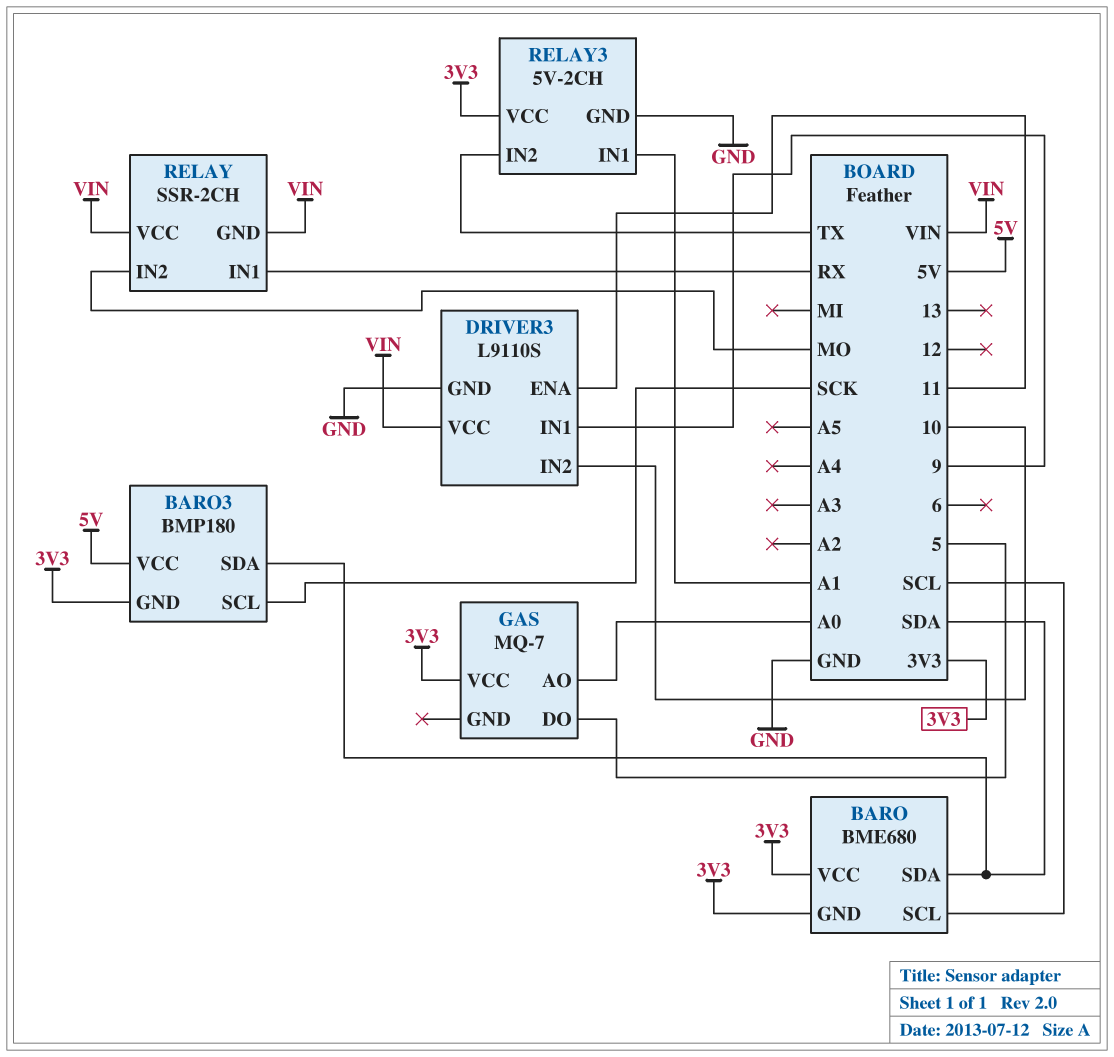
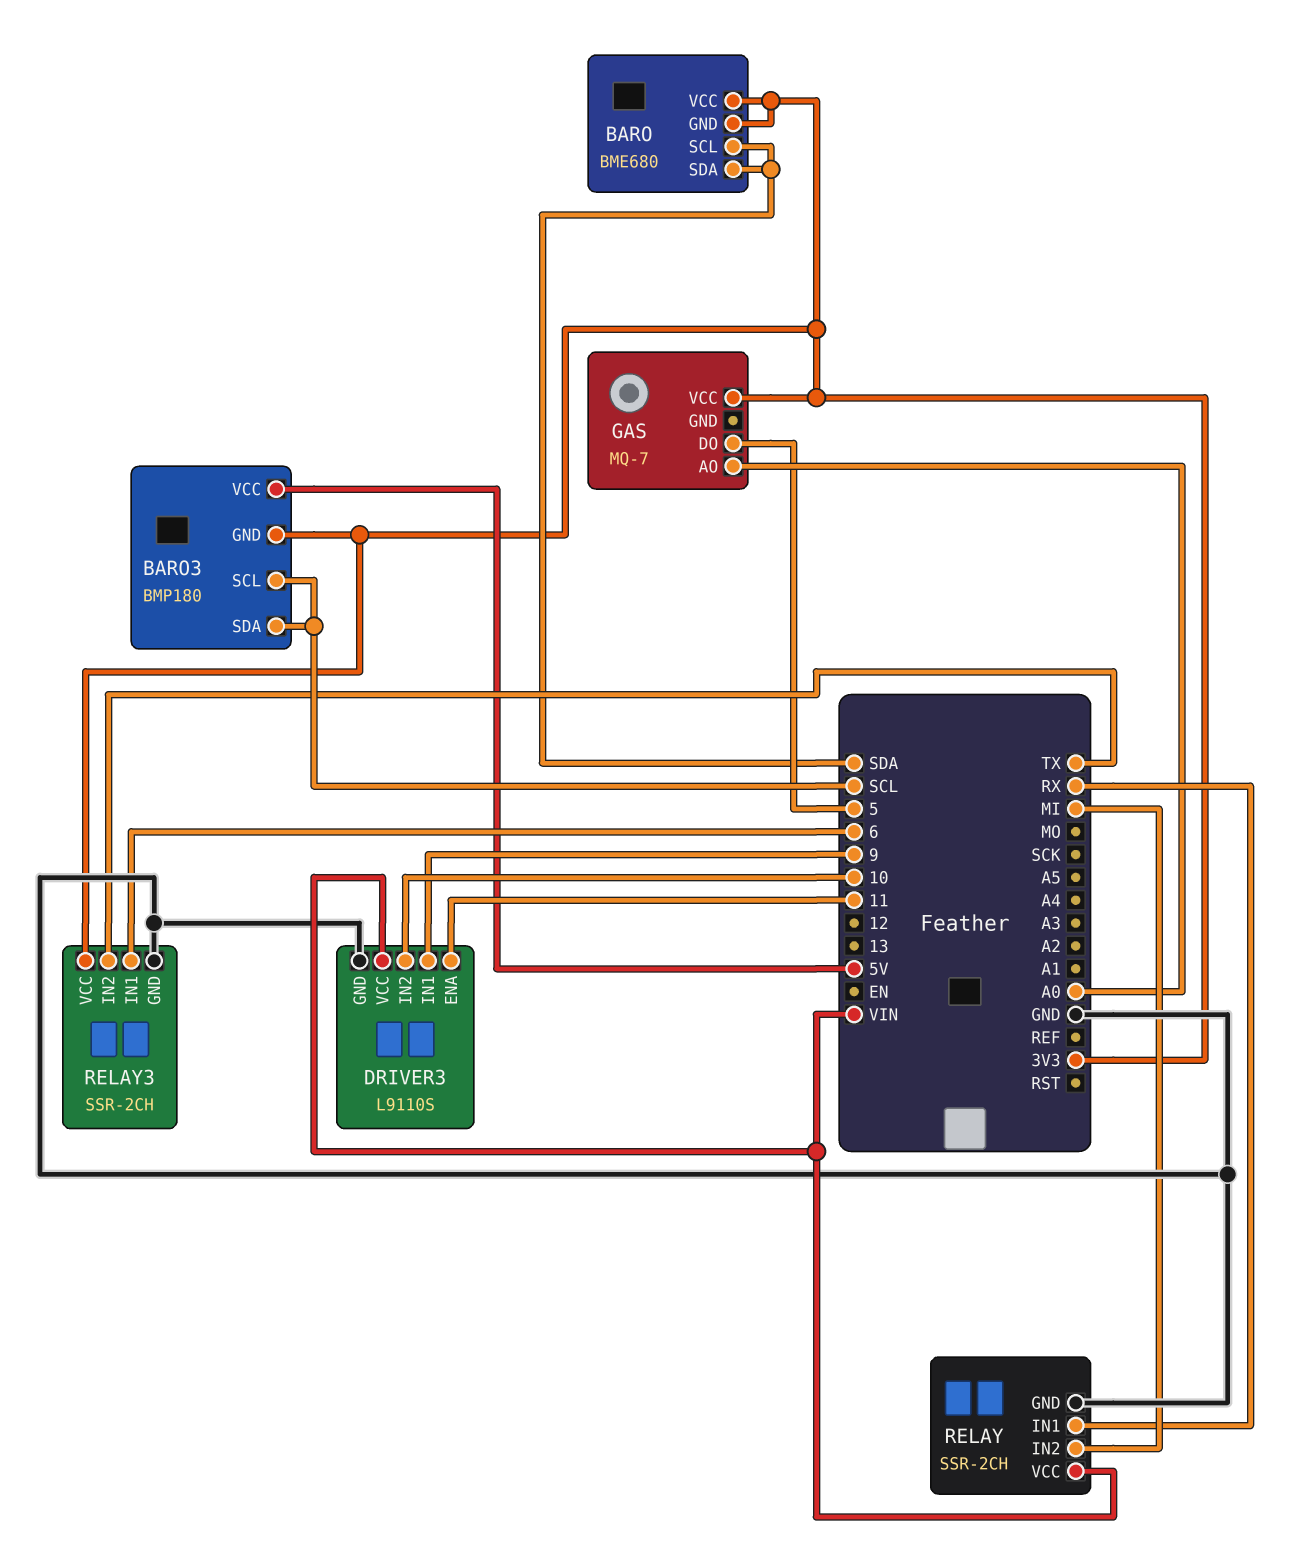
BARO pin SCL: SCL -> SDA
BARO3 pin SCL: SCK -> SCL
BARO3 pin SDA: SDA -> SCL
RELAY pin GND: VIN -> GND
RELAY pin IN2: MO -> MI
RELAY3: 5V-2CH -> SSR-2CH
RELAY3 pin IN1: A1 -> 6

